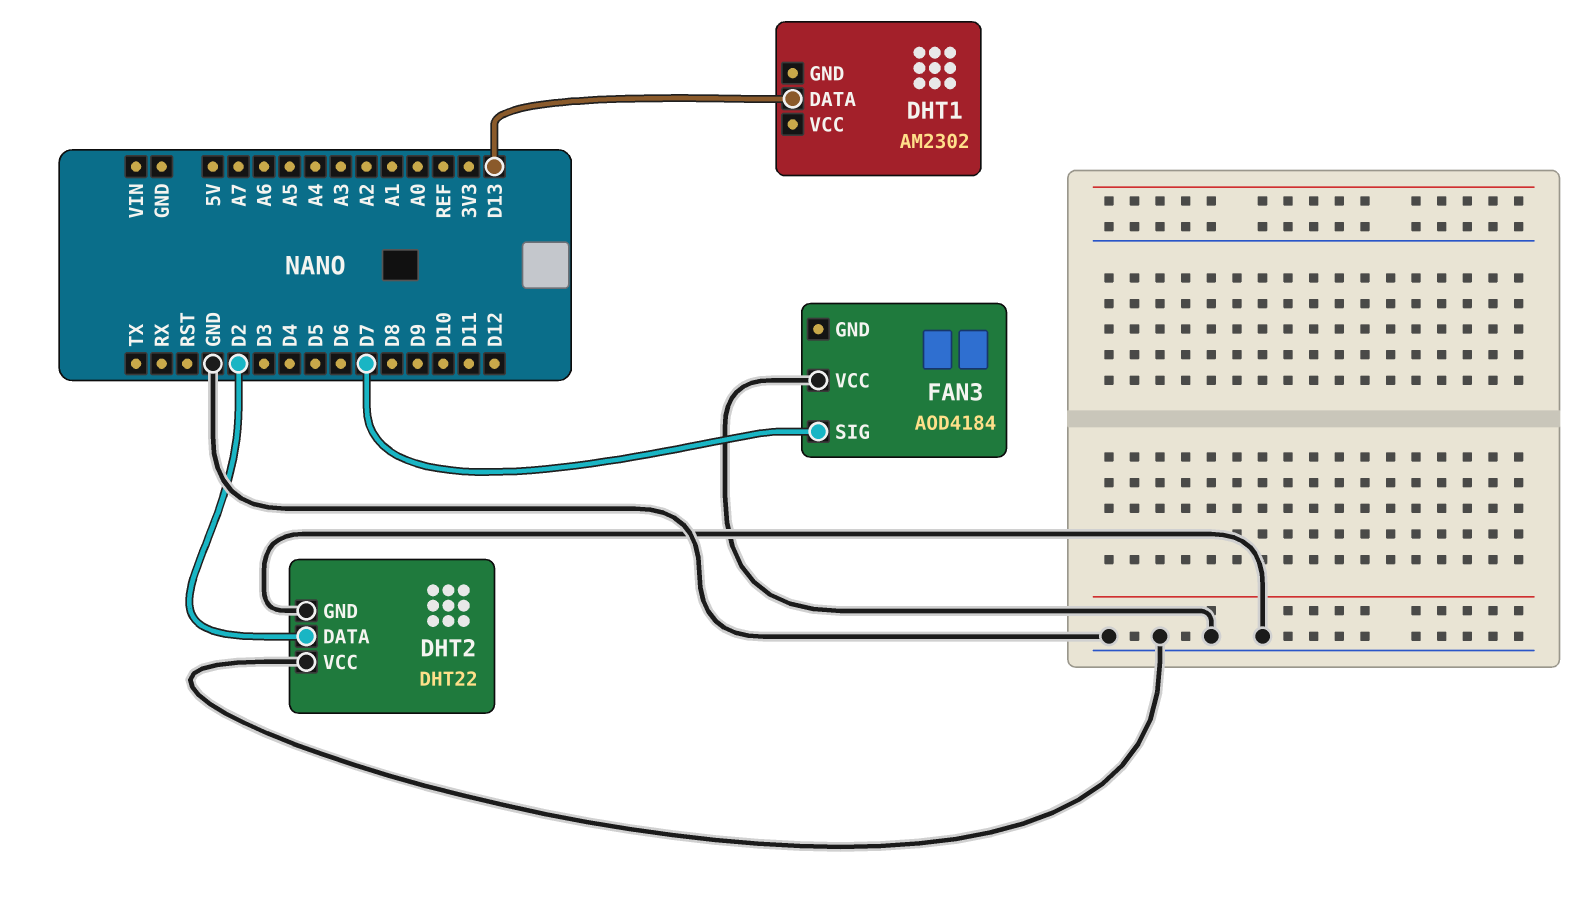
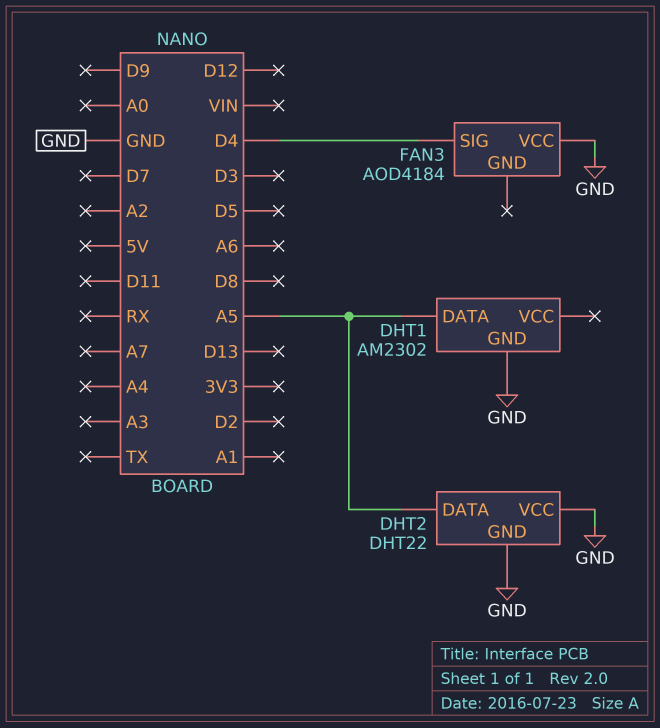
DHT1 pin DATA: D13 -> A5
DHT1 pin GND: none -> GND
DHT2 pin DATA: D2 -> A5
FAN3 pin SIG: D7 -> D4

